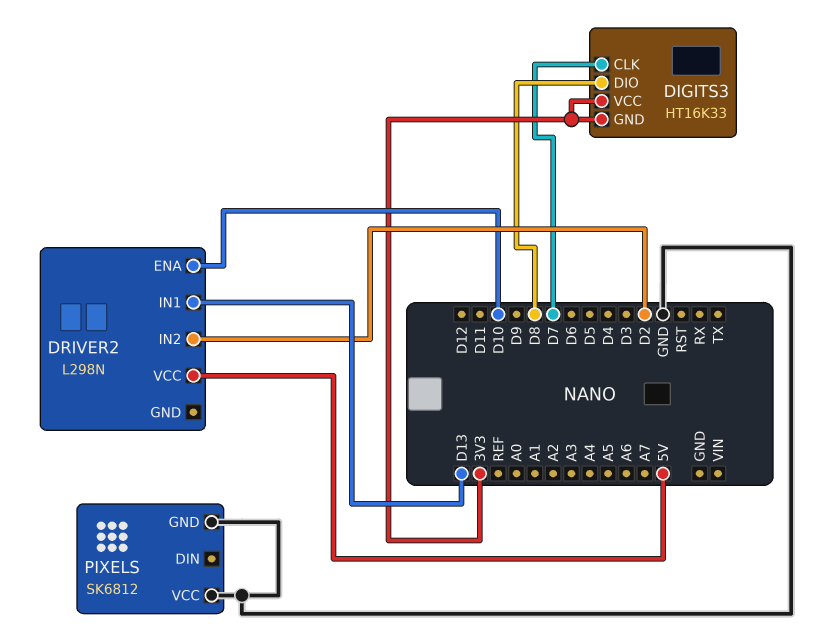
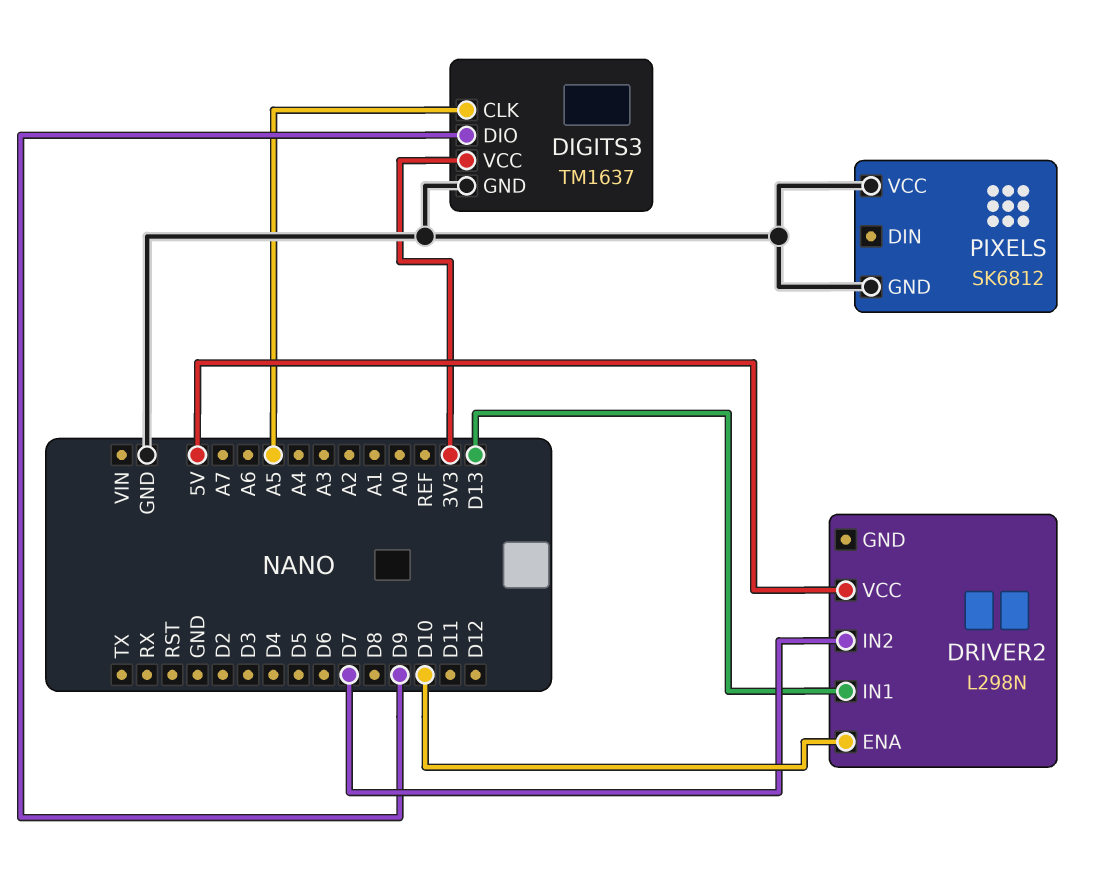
DIGITS3: HT16K33 -> TM1637
DIGITS3 pin CLK: D7 -> A5
DIGITS3 pin DIO: D8 -> D9
DIGITS3 pin GND: 3V3 -> GND
DRIVER2 pin IN2: D2 -> D7

